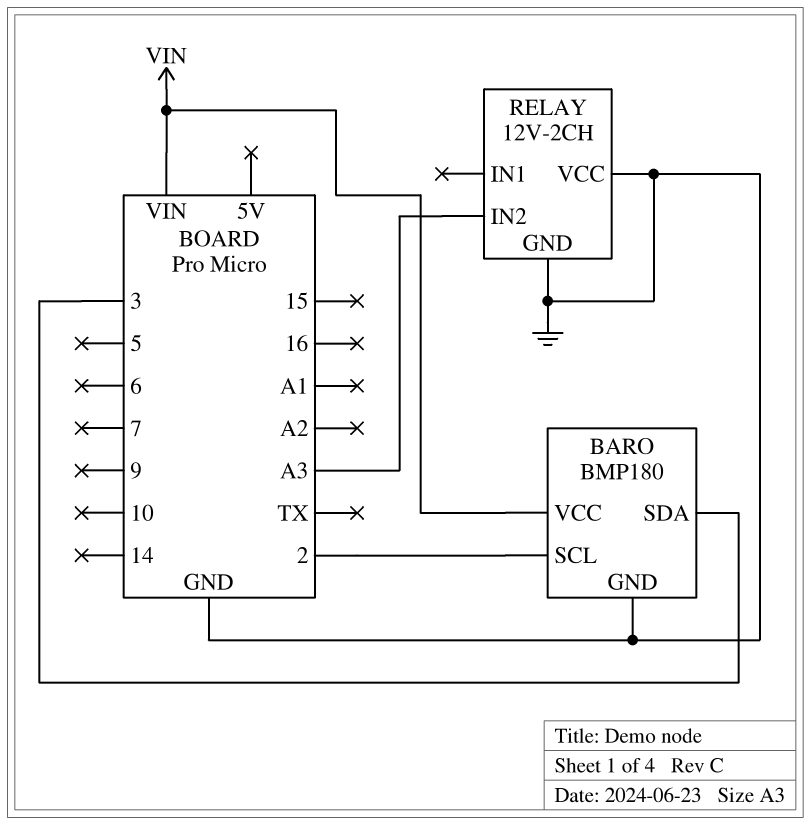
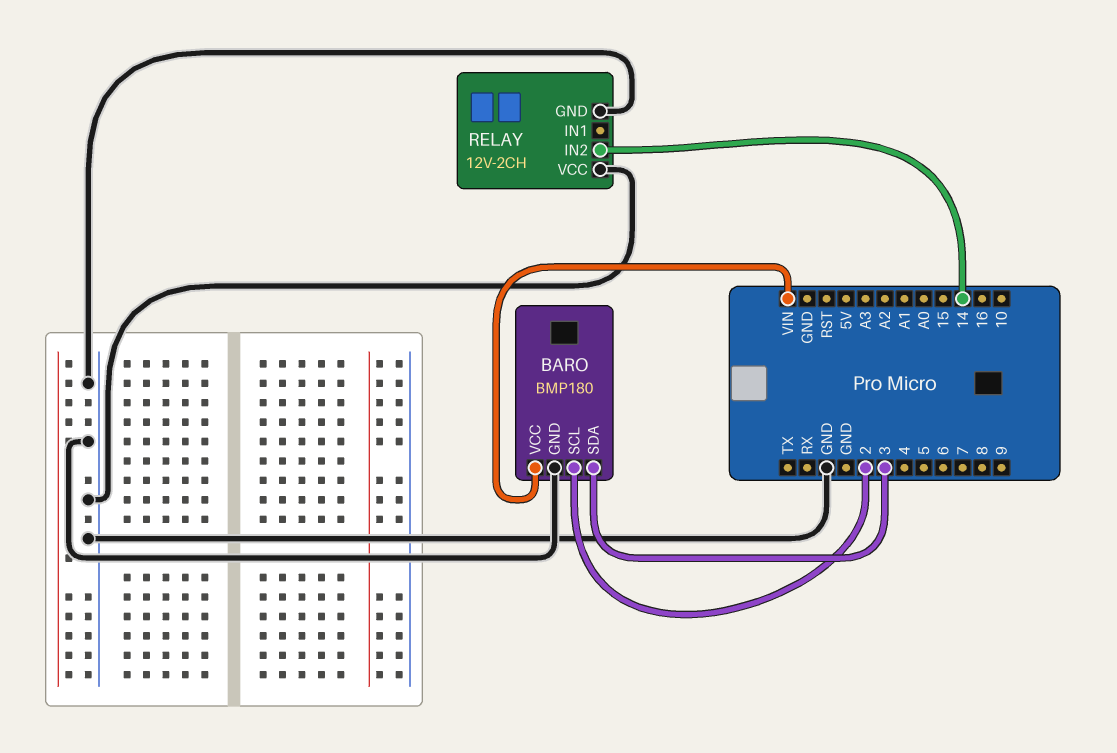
RELAY pin IN2: A3 -> 14

